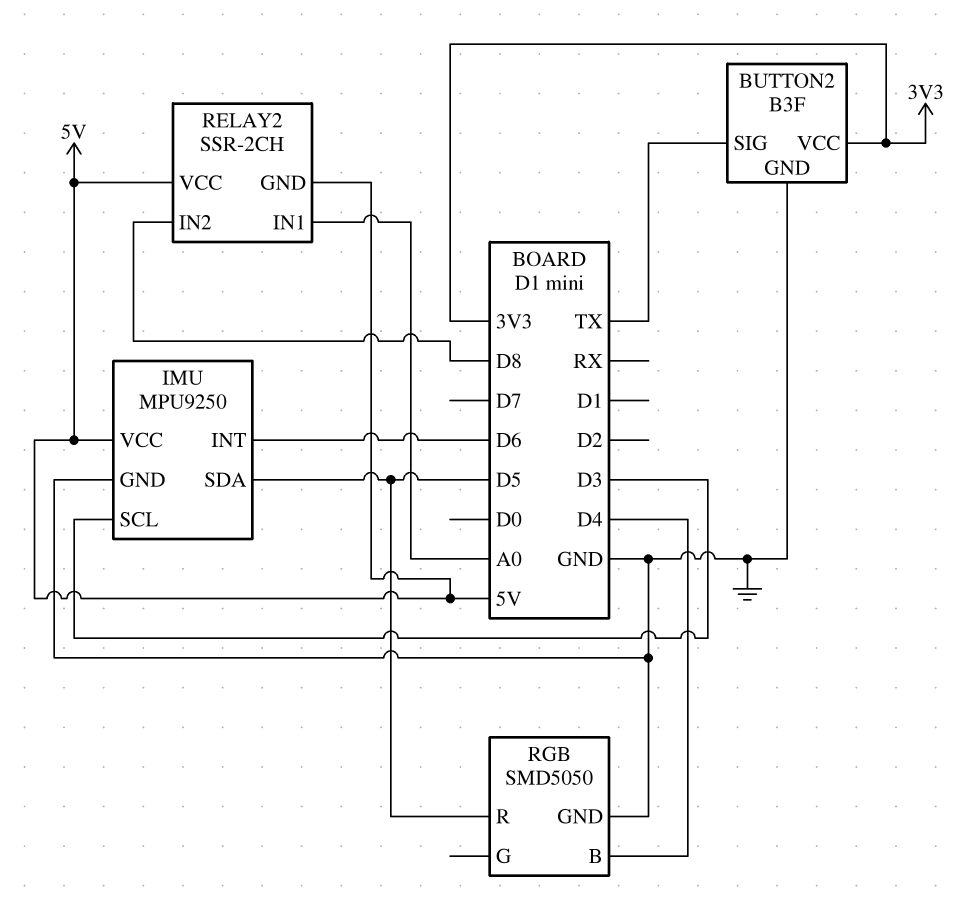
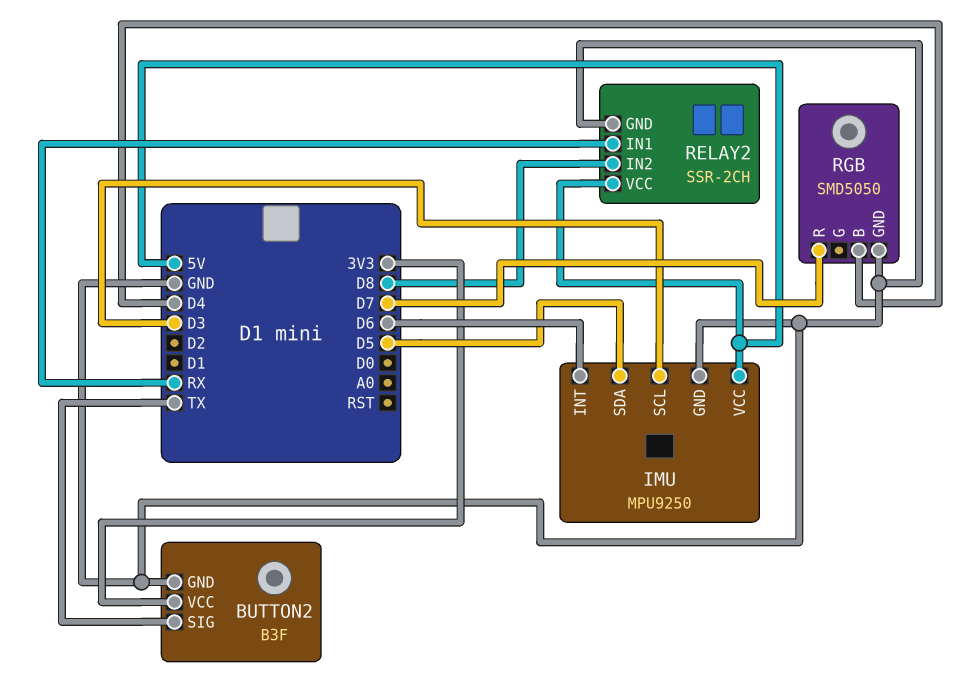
RELAY2 pin GND: 5V -> GND
RELAY2 pin IN1: A0 -> RX
RGB pin R: D5 -> D7

